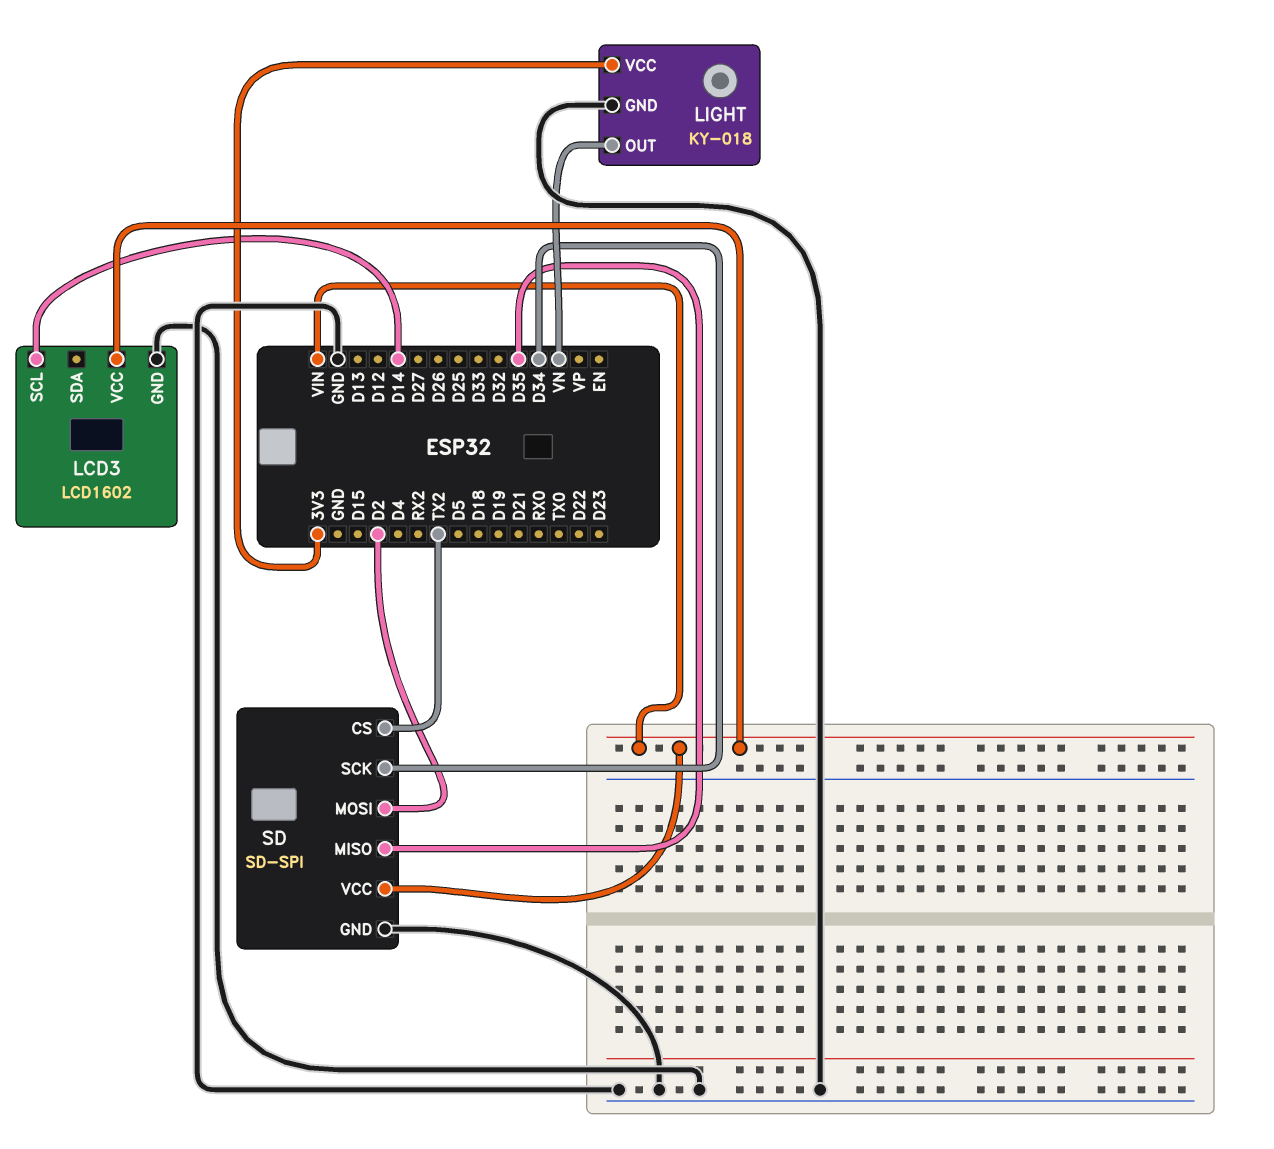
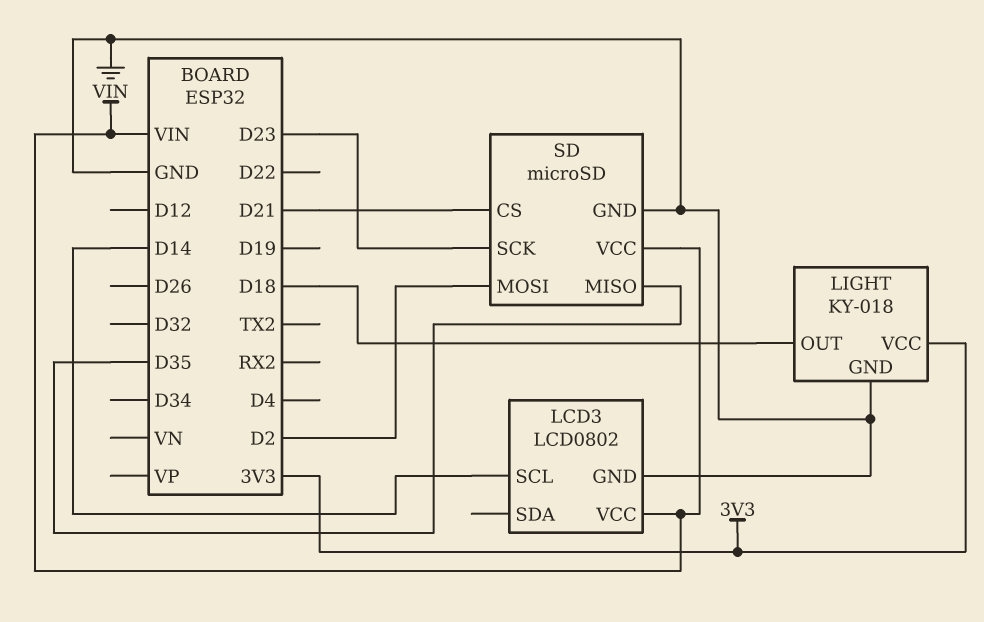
LCD3: LCD1602 -> LCD0802
LIGHT pin OUT: VN -> D18
SD: SD-SPI -> microSD
SD pin CS: TX2 -> D21
SD pin SCK: D34 -> D23

